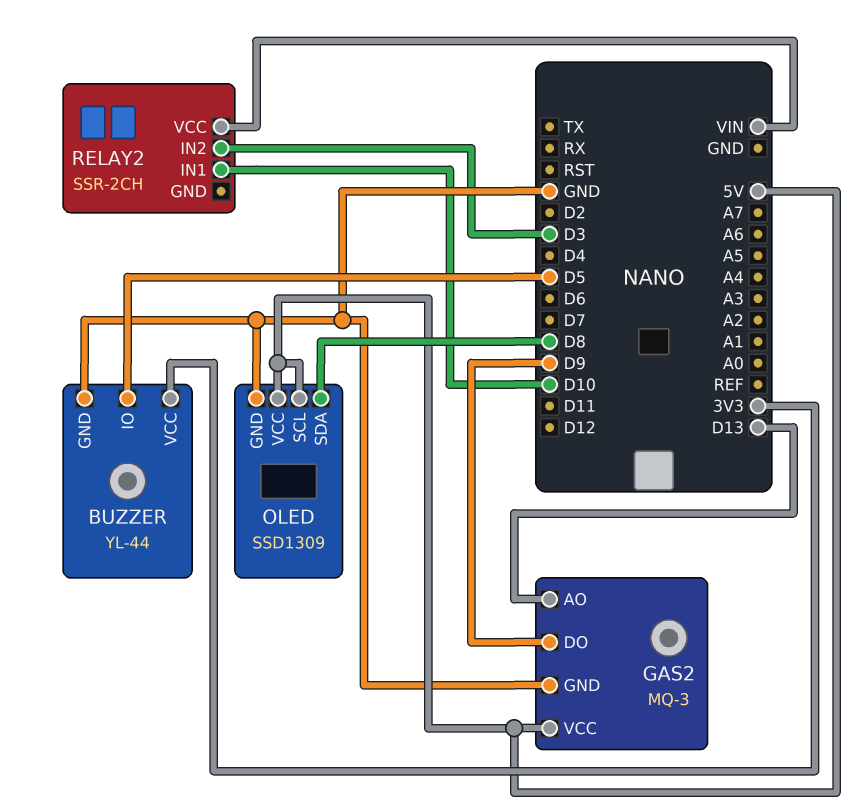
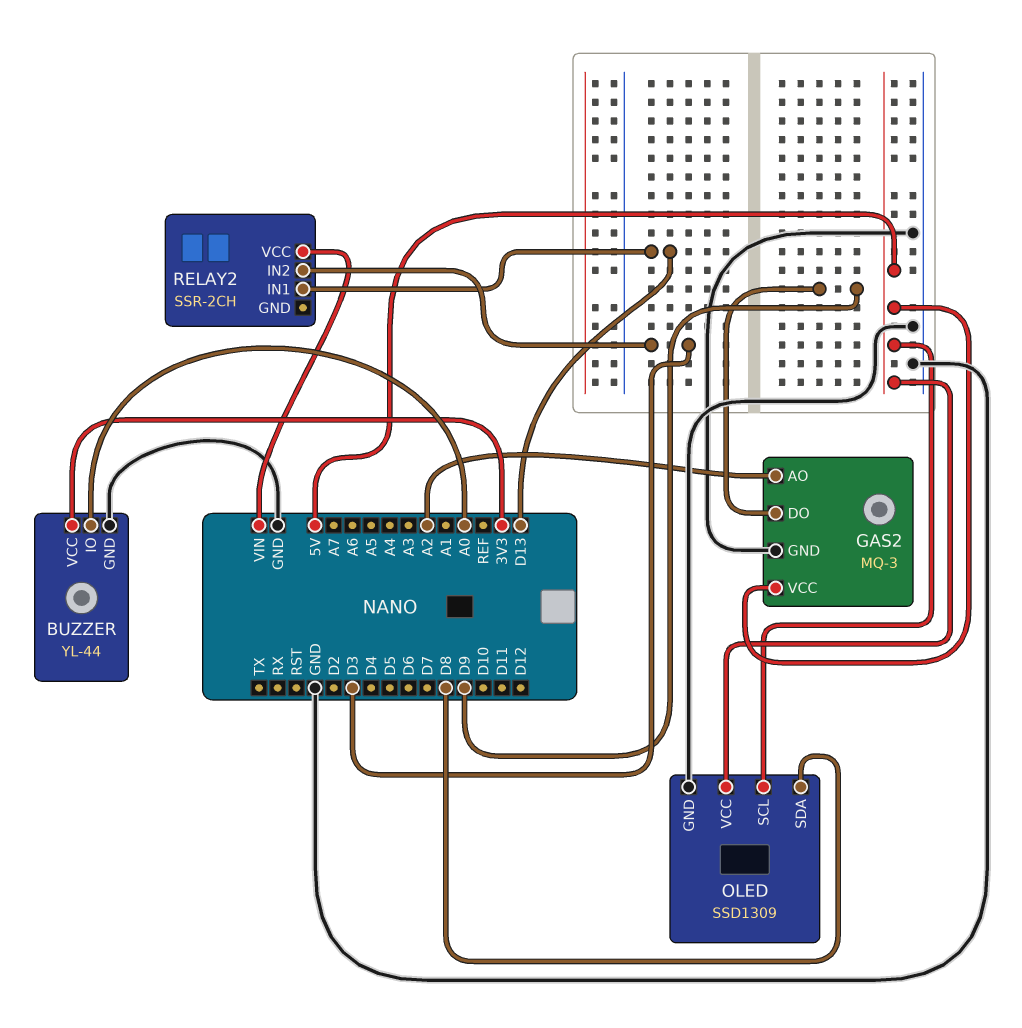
BUZZER pin IO: D5 -> A0
GAS2 pin AO: D13 -> A2
RELAY2 pin IN1: D10 -> D13

